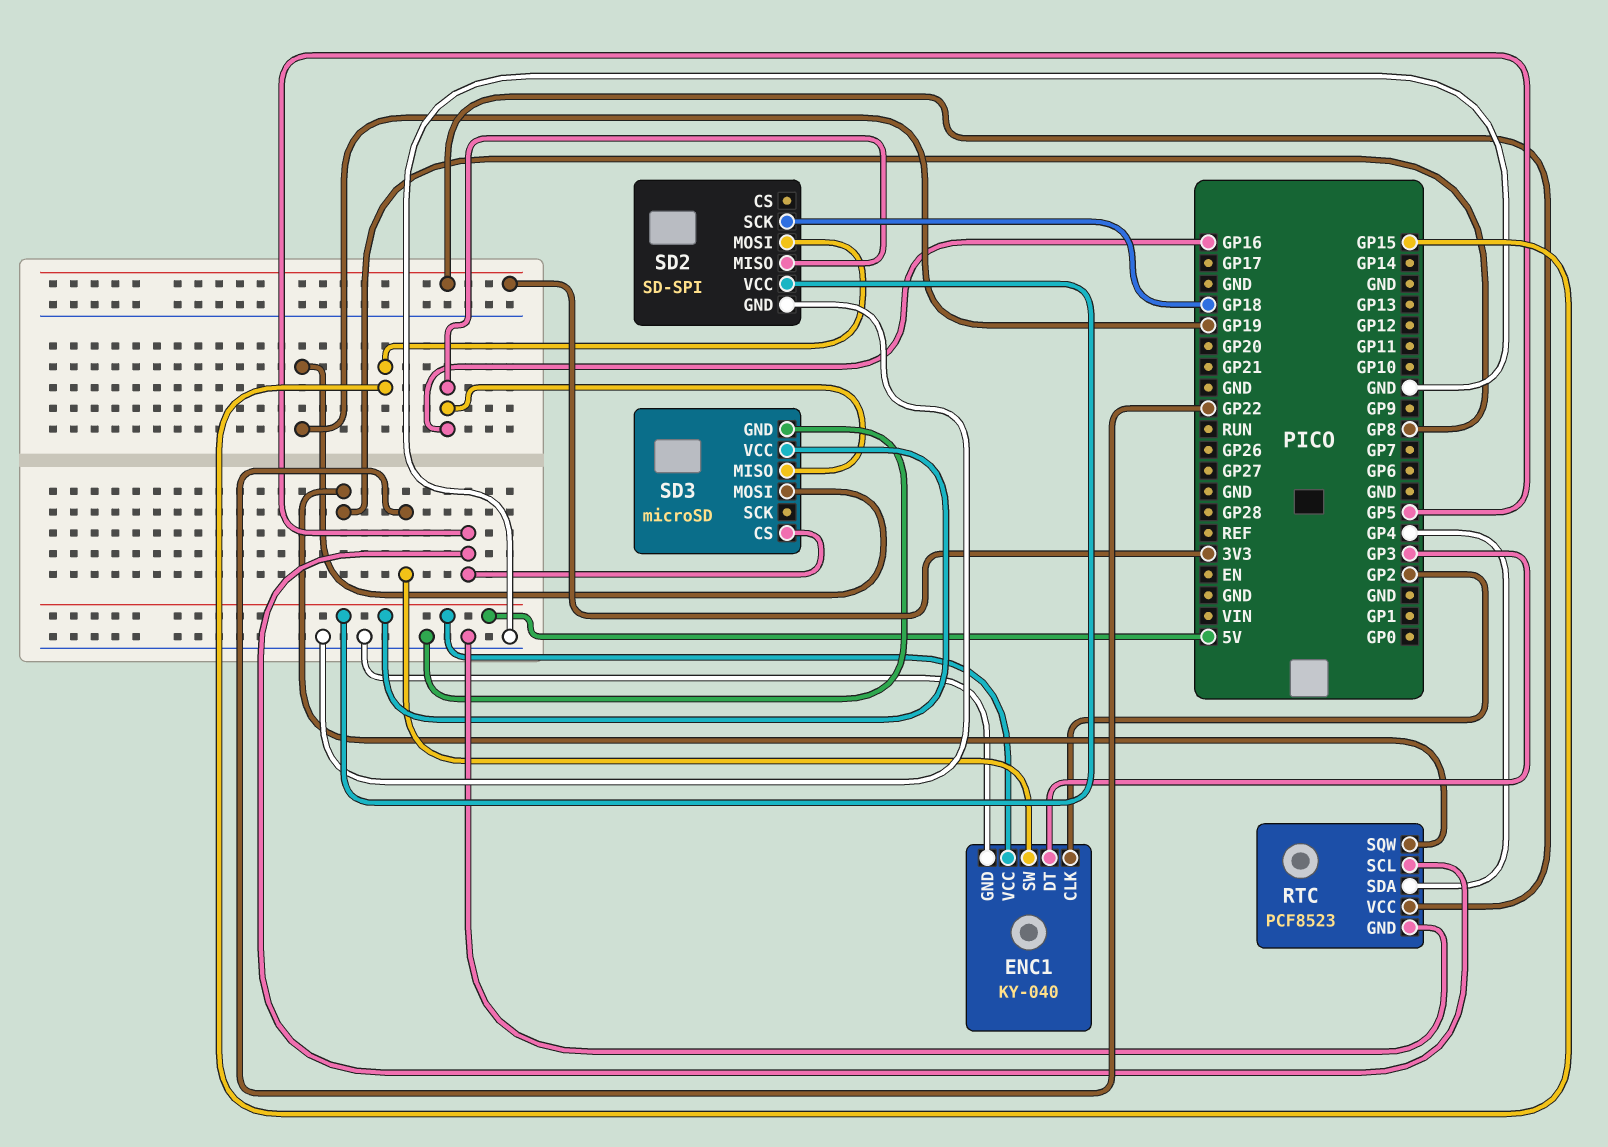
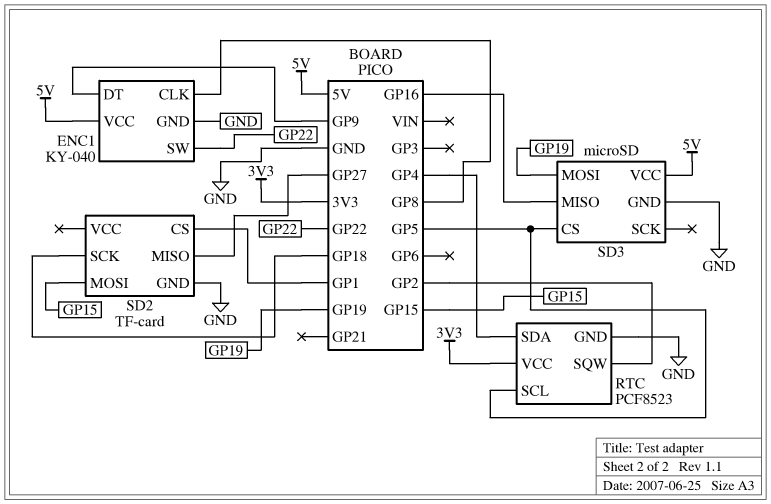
ENC1 pin CLK: GP2 -> GP8
ENC1 pin DT: GP3 -> GP9
RTC pin SQW: GP8 -> GP2
SD2: SD-SPI -> TF-card
SD2 pin CS: none -> GP1
SD2 pin MISO: GP16 -> GP27
SD2 pin VCC: 5V -> none

